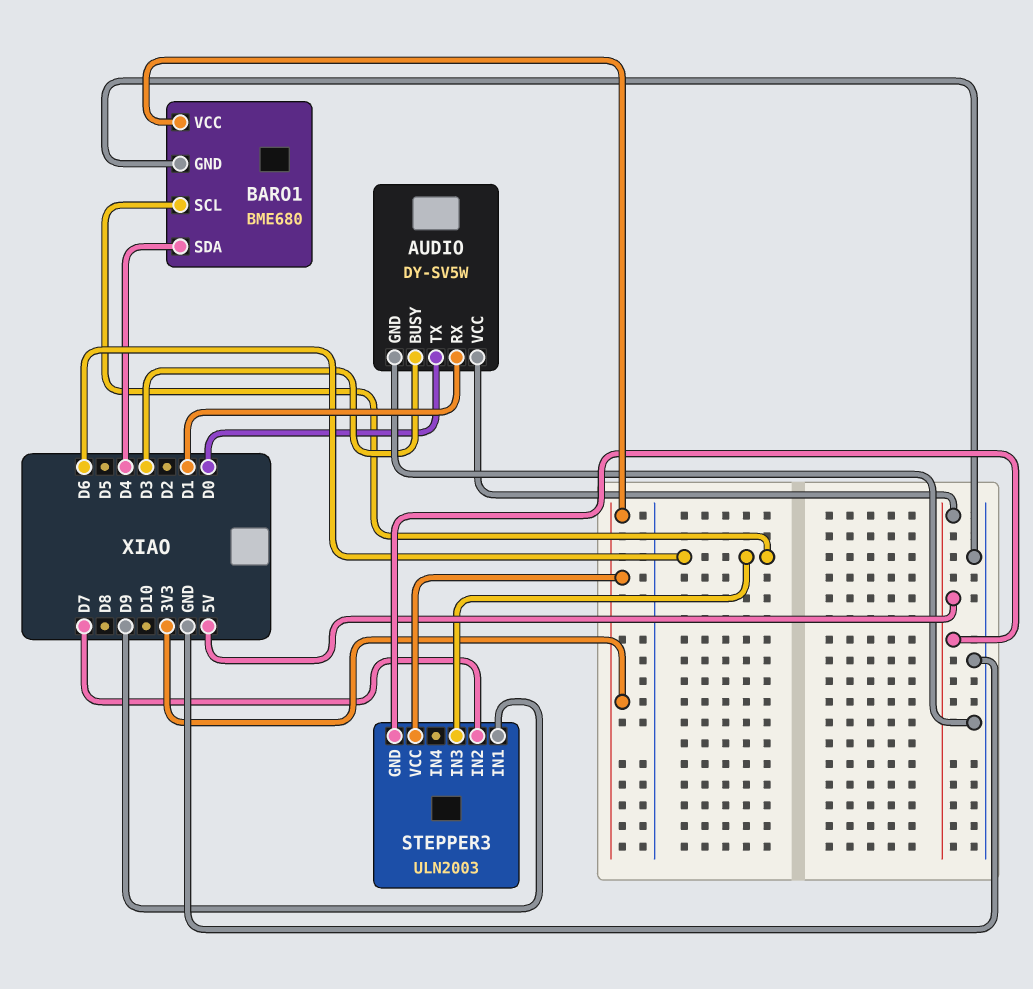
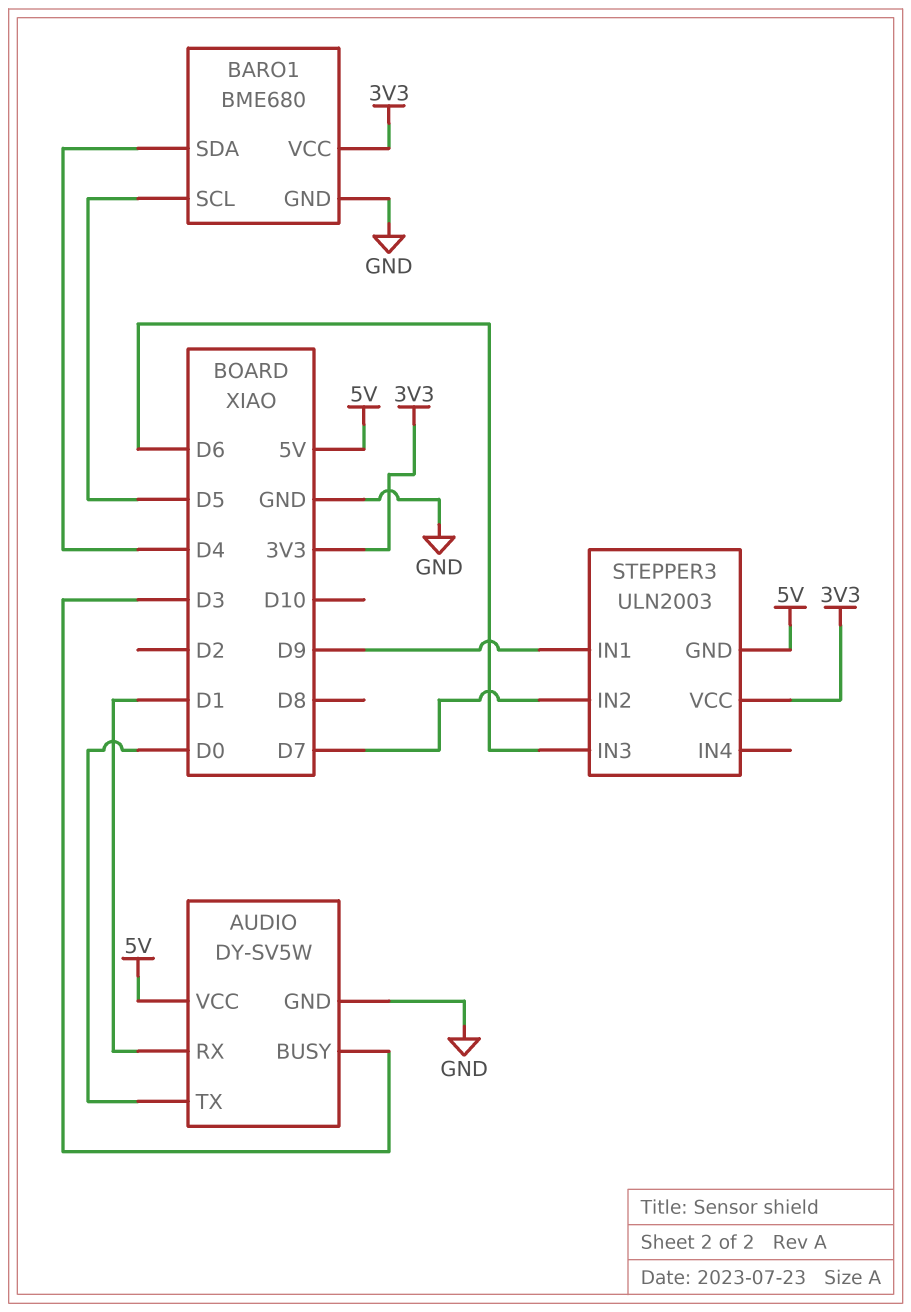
BARO1 pin SCL: D6 -> D5

